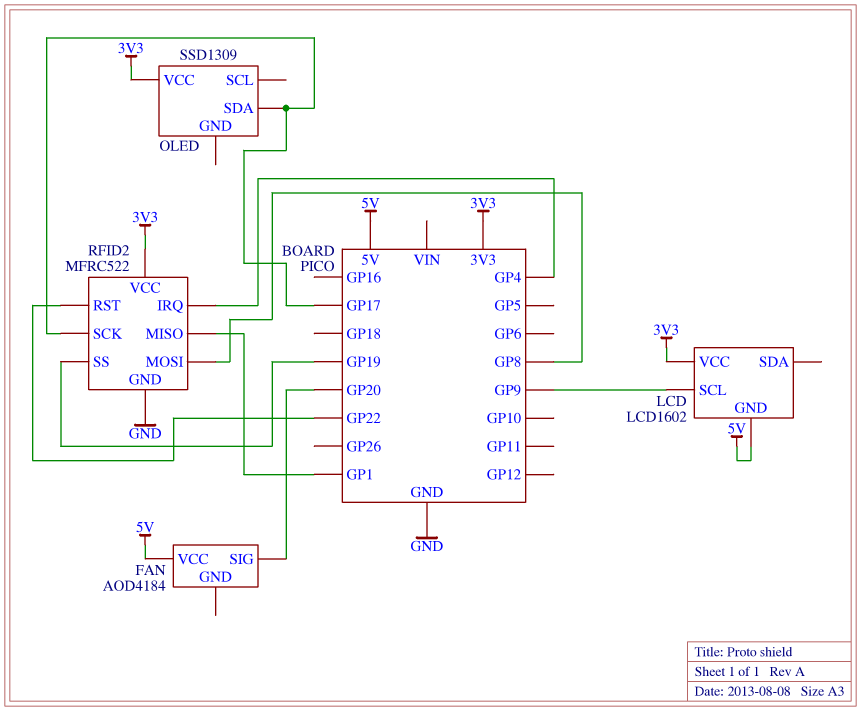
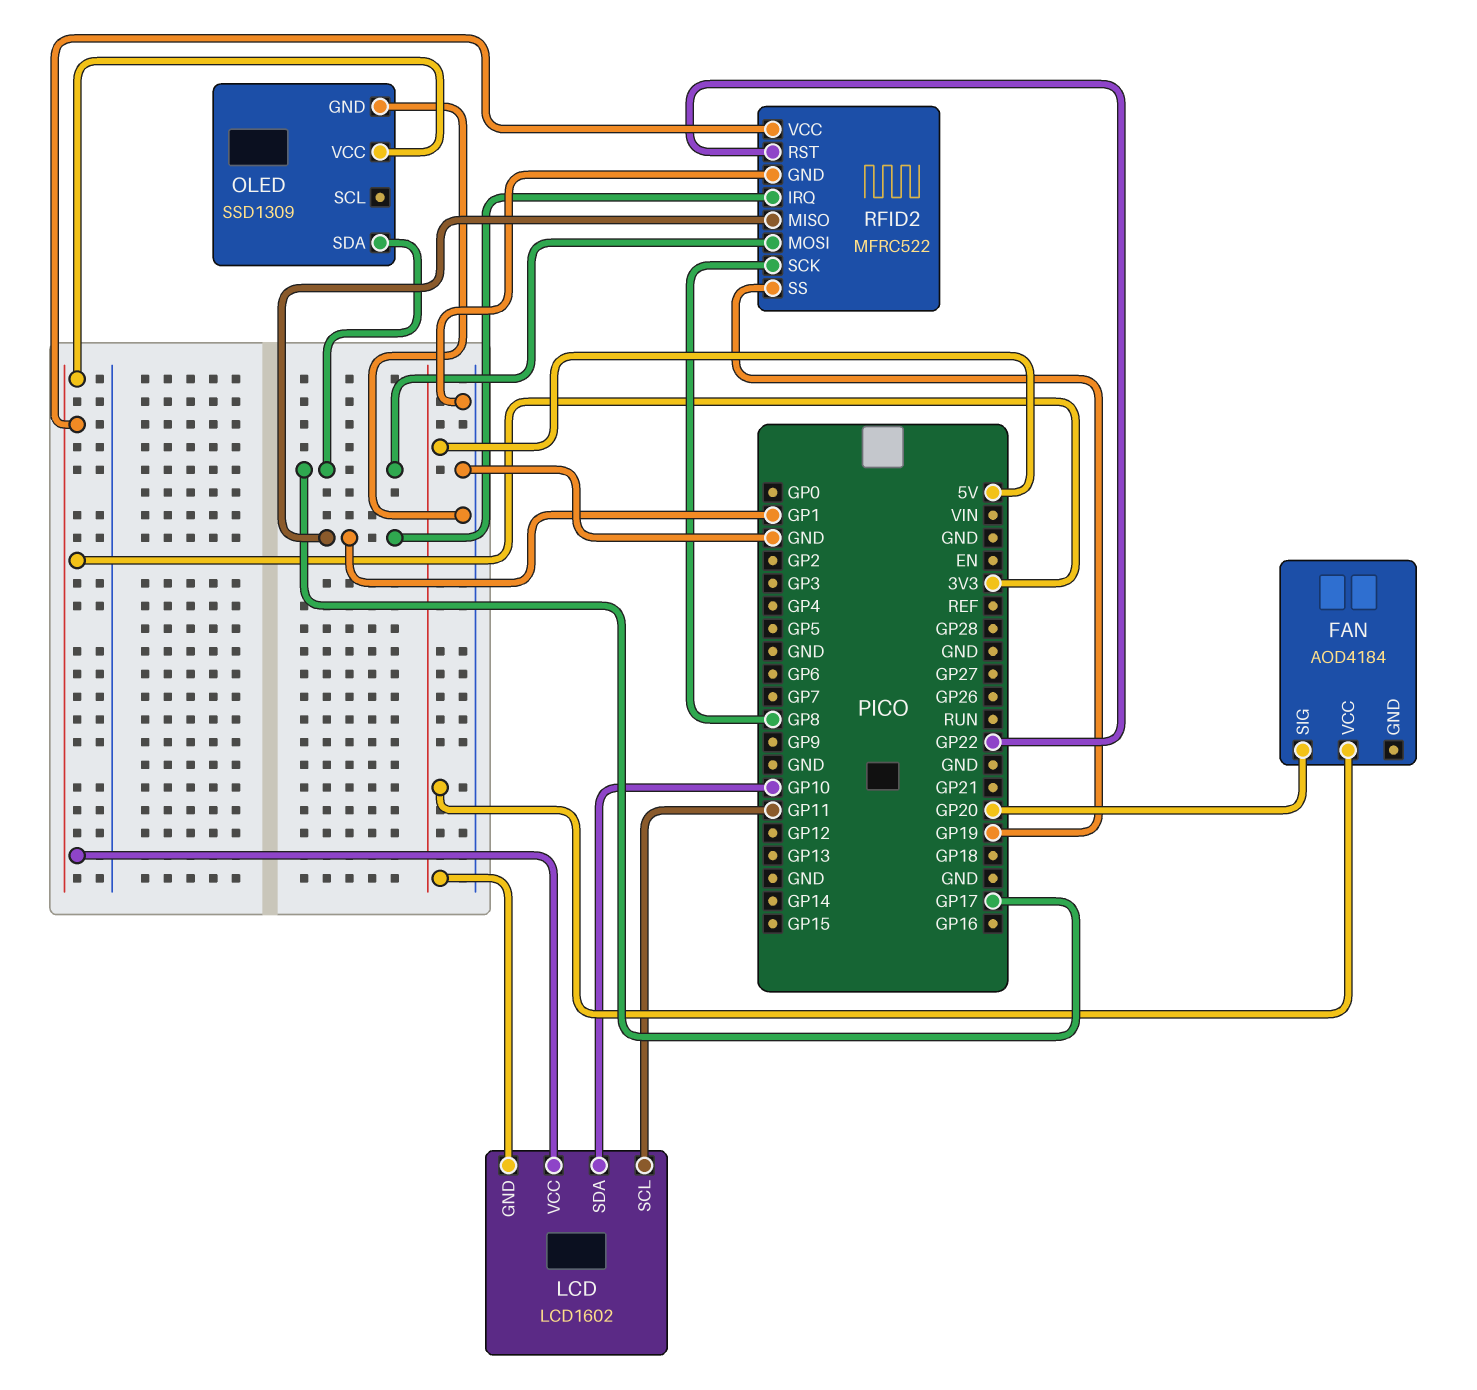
LCD pin SCL: GP9 -> GP11
LCD pin SDA: none -> GP10
OLED pin GND: none -> GND
RFID2 pin IRQ: GP4 -> GP1
RFID2 pin MOSI: GP8 -> GP17
RFID2 pin SCK: GP17 -> GP8

